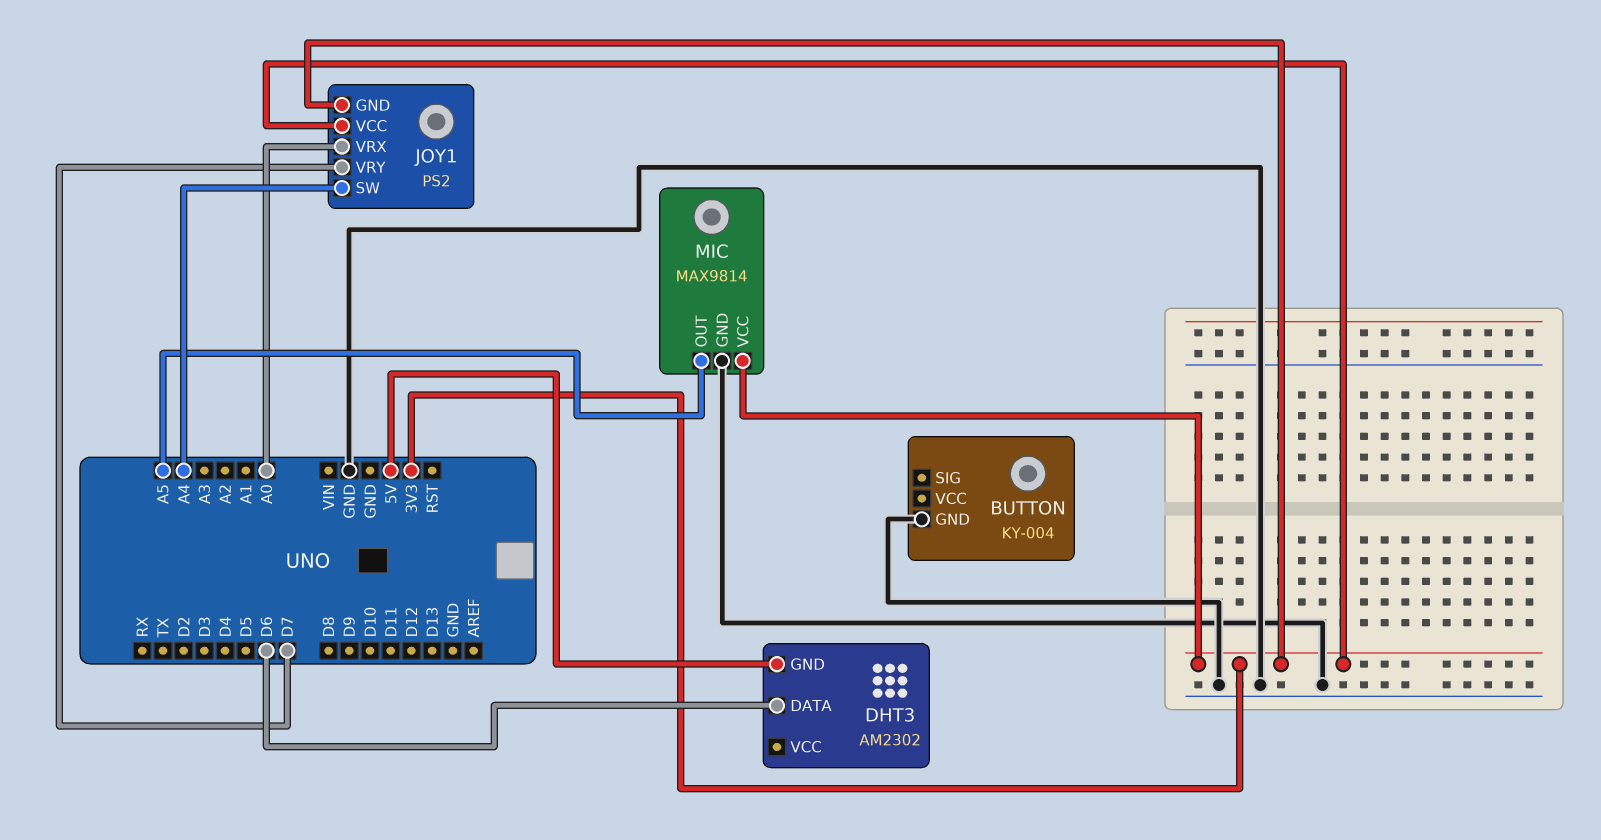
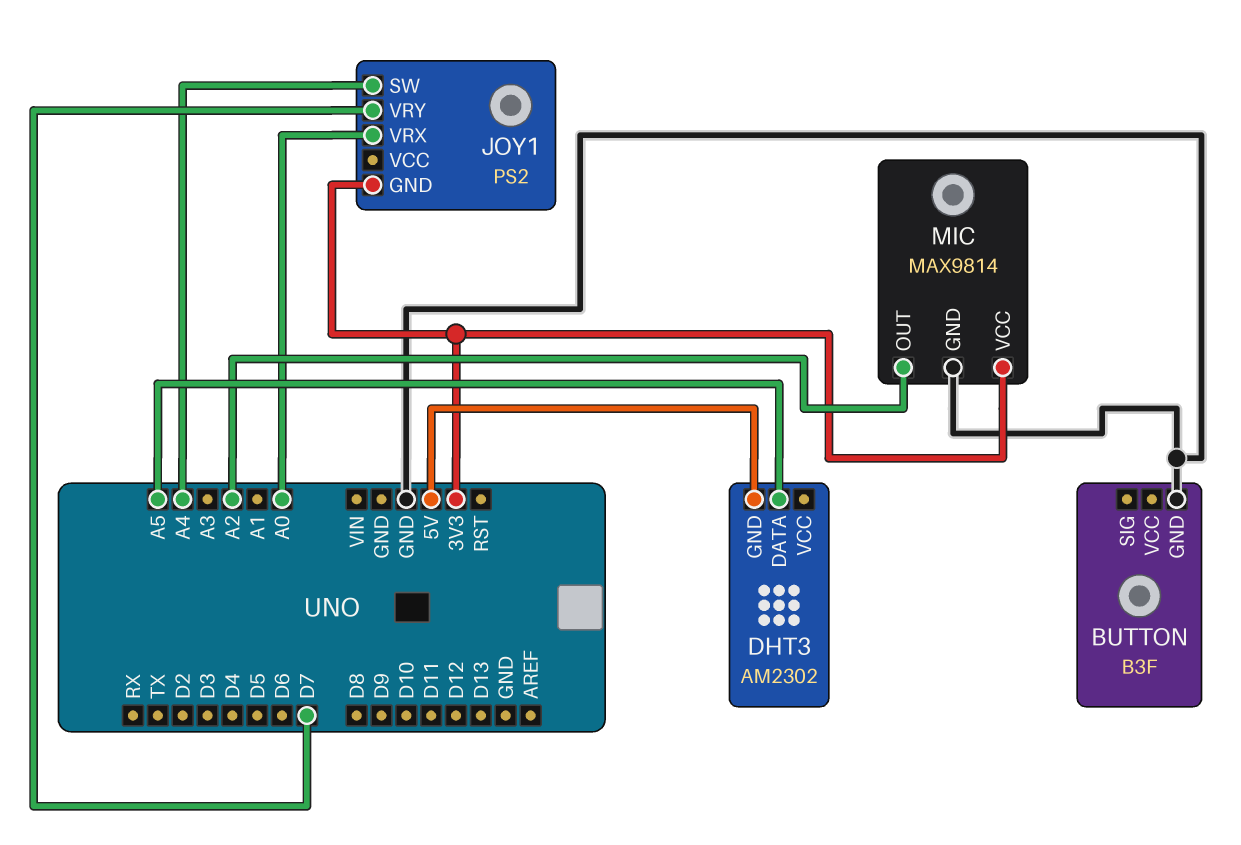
BUTTON: KY-004 -> B3F
DHT3 pin DATA: D6 -> A5
JOY1 pin VCC: 3V3 -> none
MIC pin OUT: A5 -> A2

